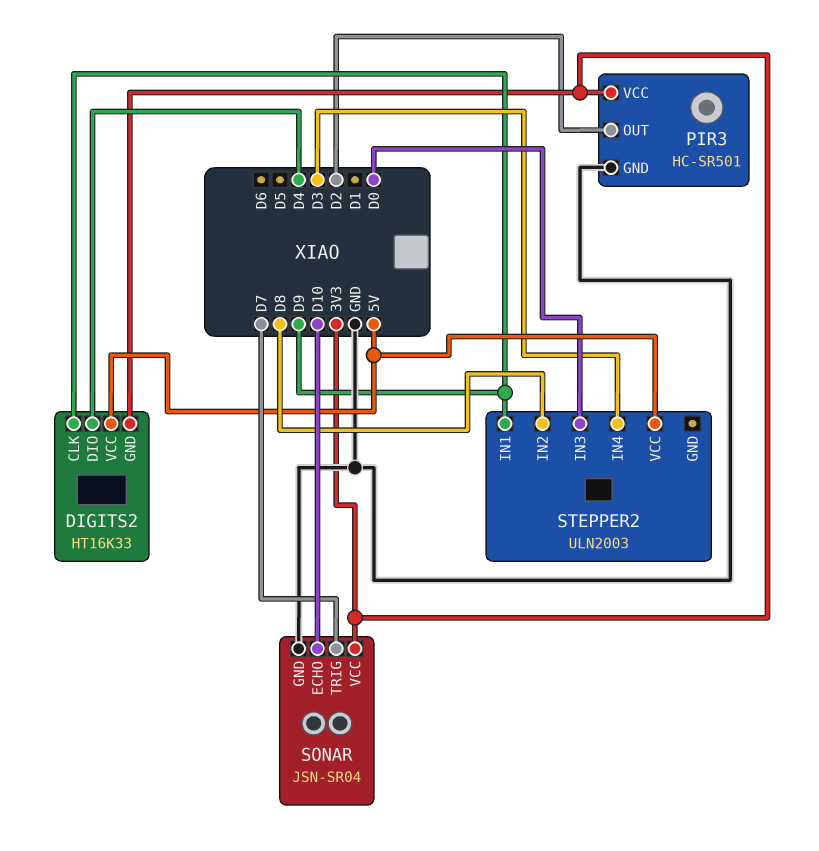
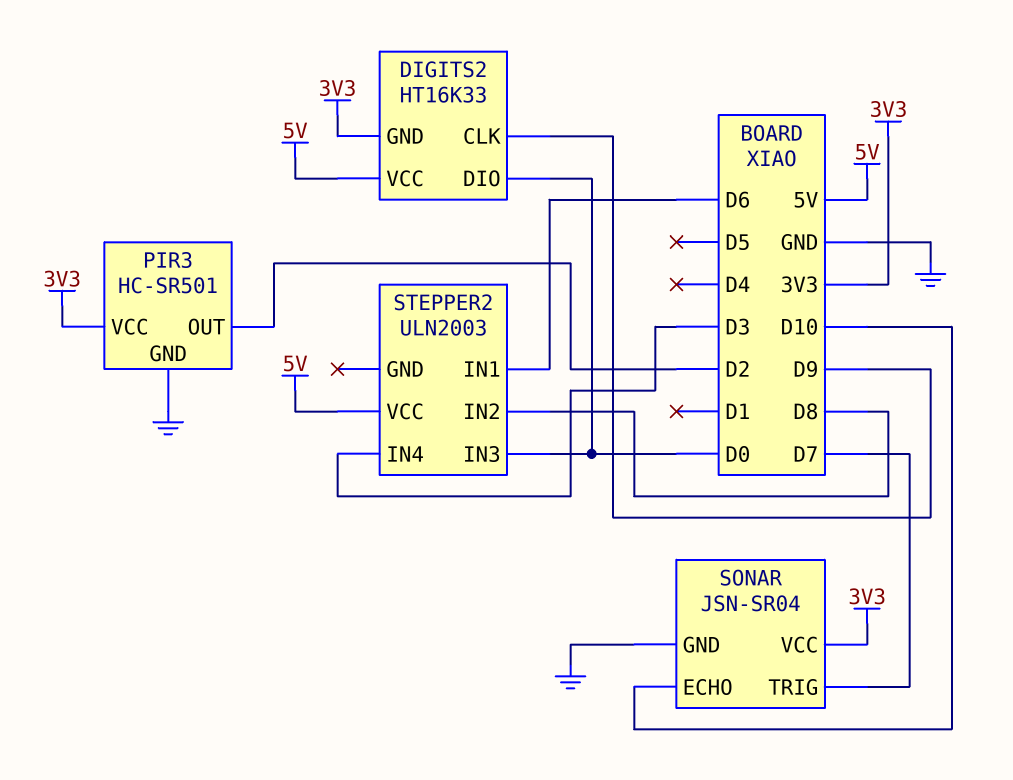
DIGITS2 pin DIO: D4 -> D0
STEPPER2 pin IN1: D9 -> D6

